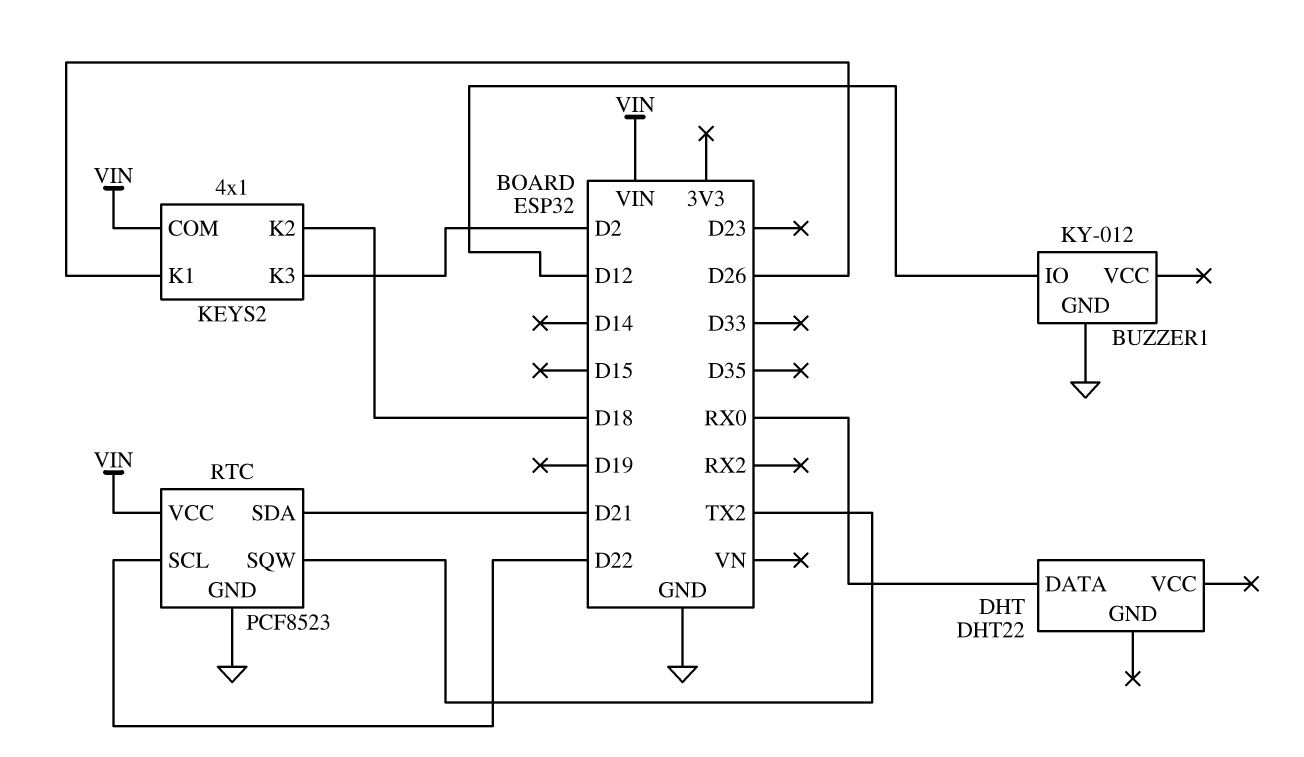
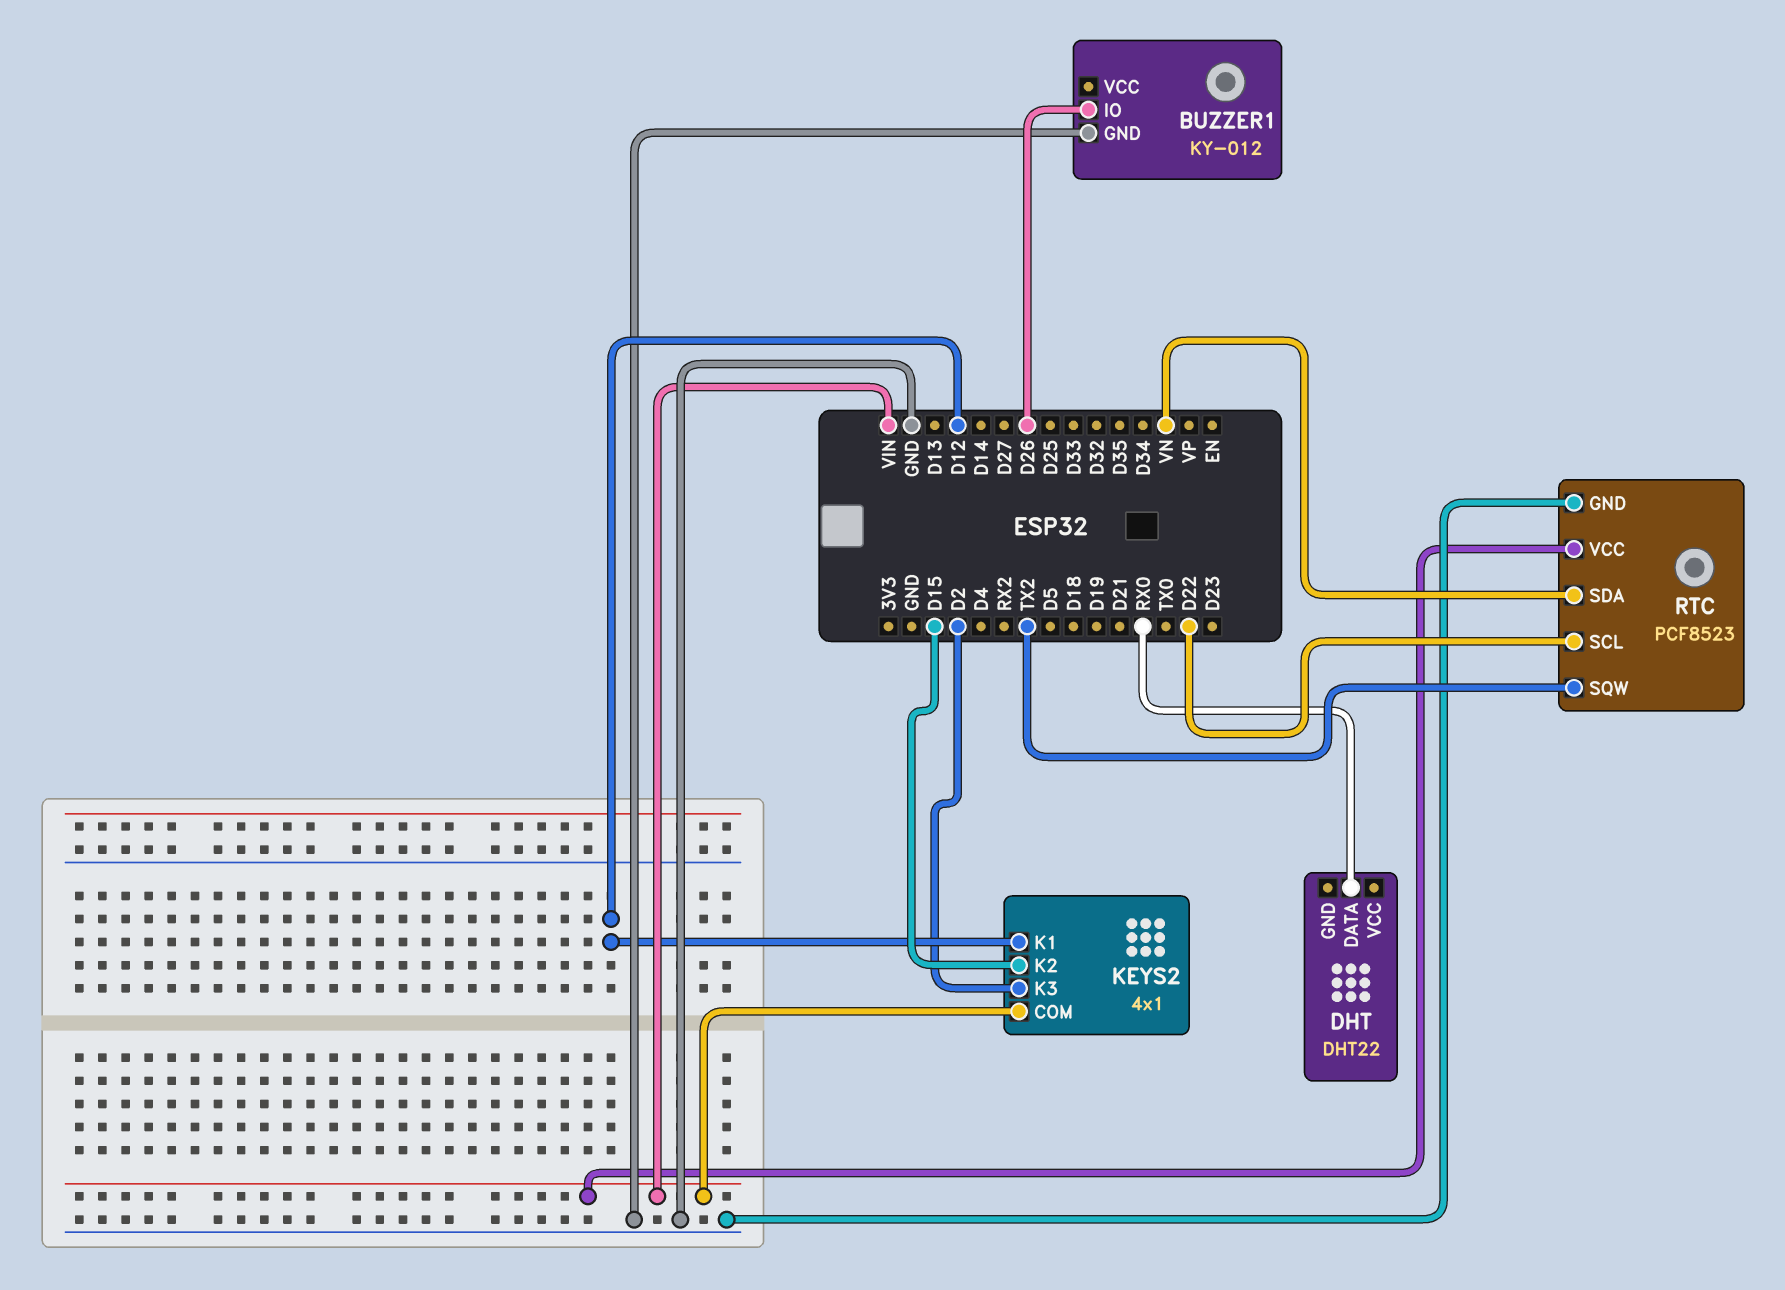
BUZZER1 pin IO: D12 -> D26
KEYS2 pin K1: D26 -> D12
KEYS2 pin K2: D18 -> D15
RTC pin SDA: D21 -> VN

